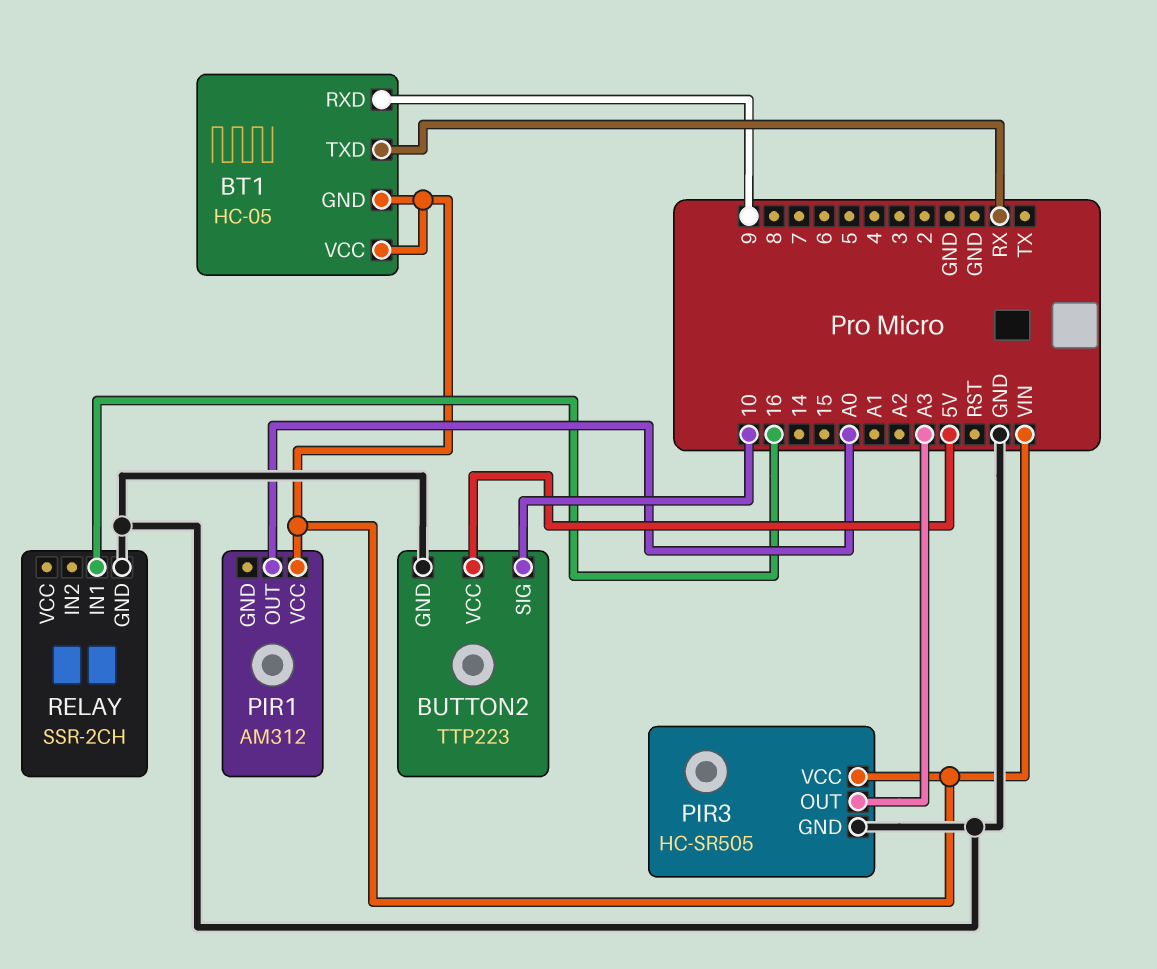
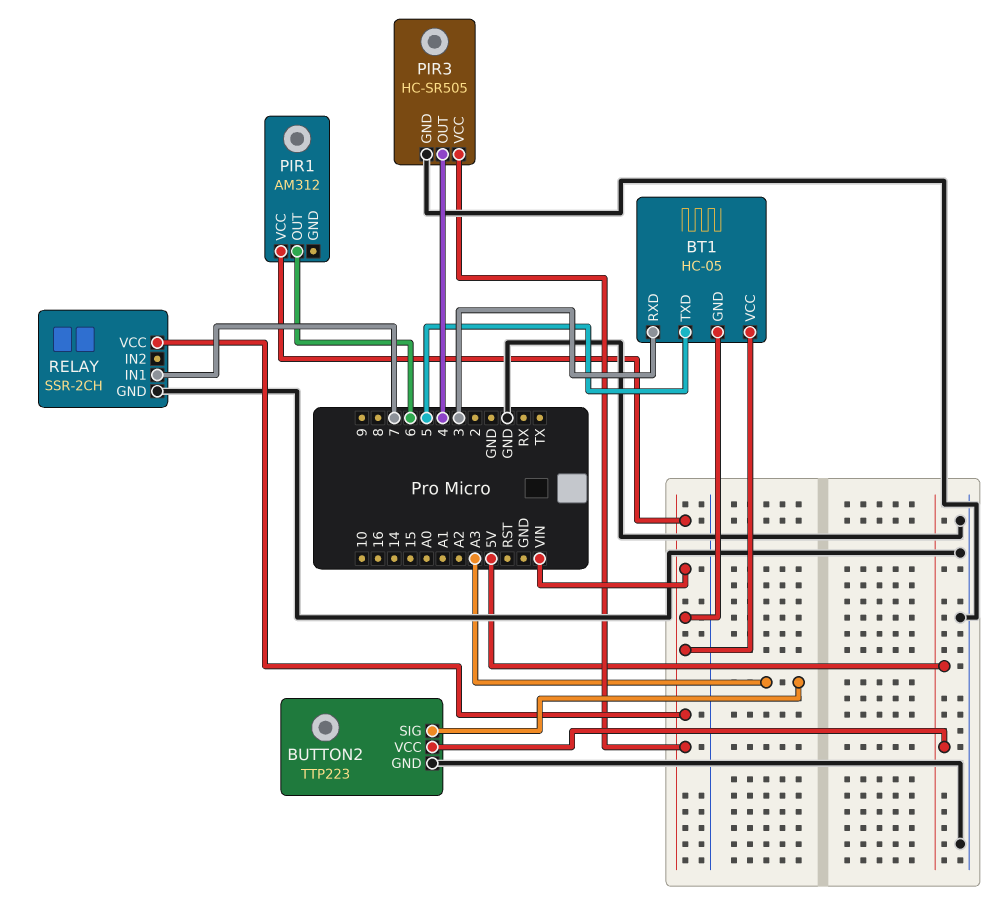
BT1 pin RXD: 9 -> 3
BT1 pin TXD: RX -> 5
BUTTON2 pin SIG: 10 -> A3
PIR1 pin OUT: A0 -> 6
PIR3 pin OUT: A3 -> 4
RELAY pin IN1: 16 -> 7
RELAY pin VCC: none -> VIN

